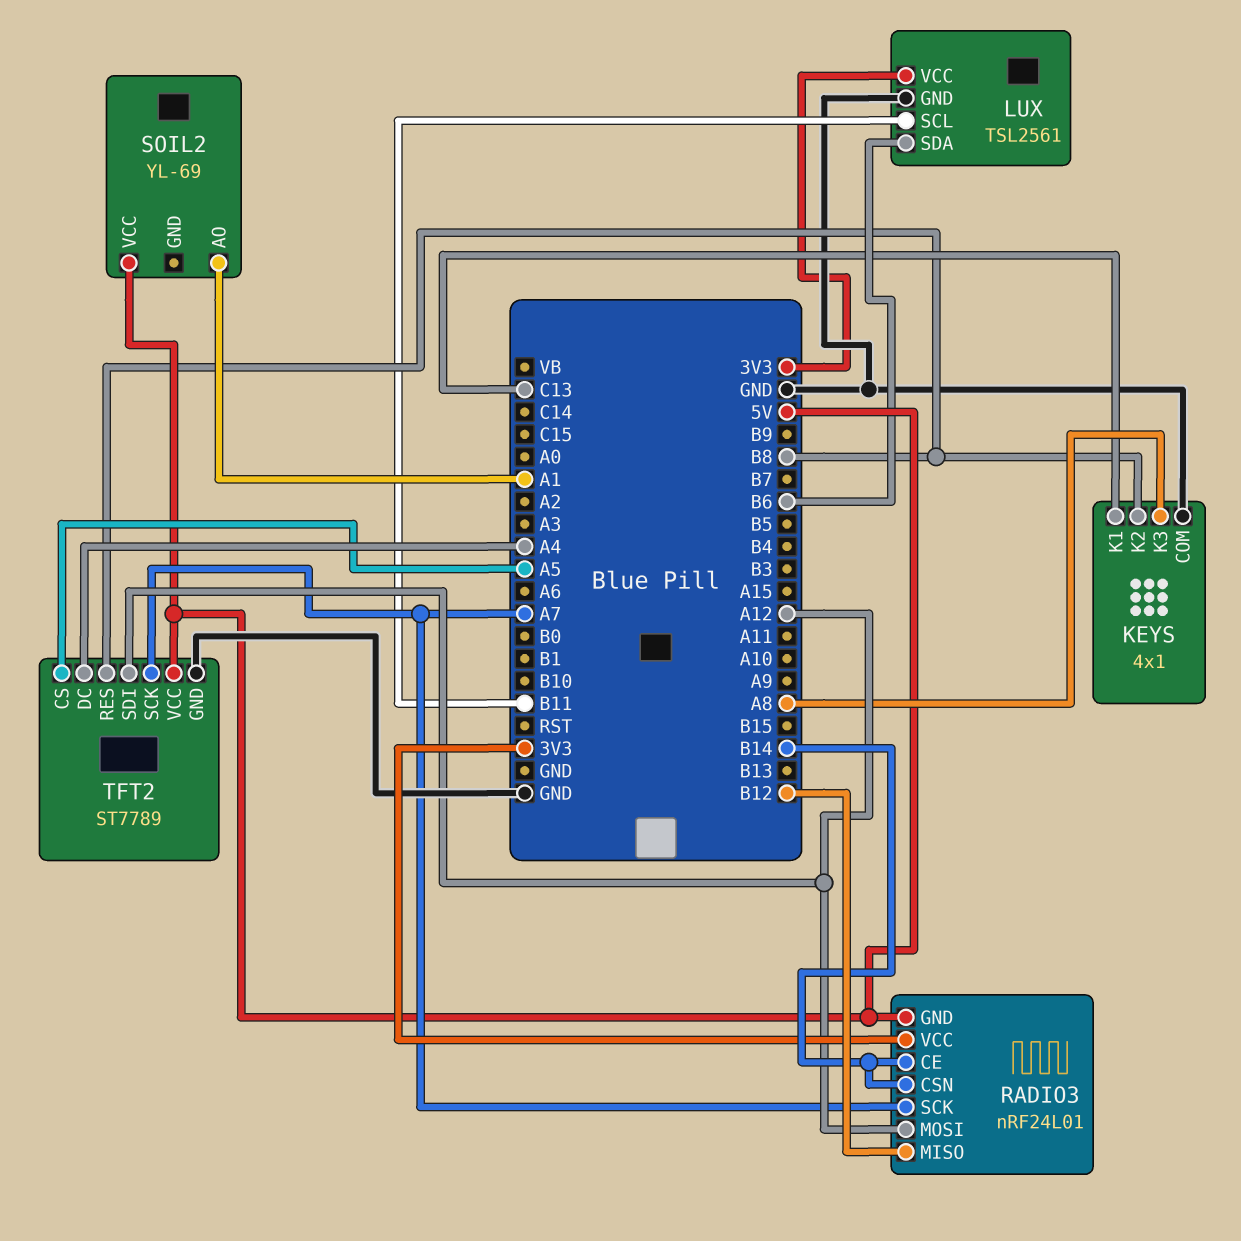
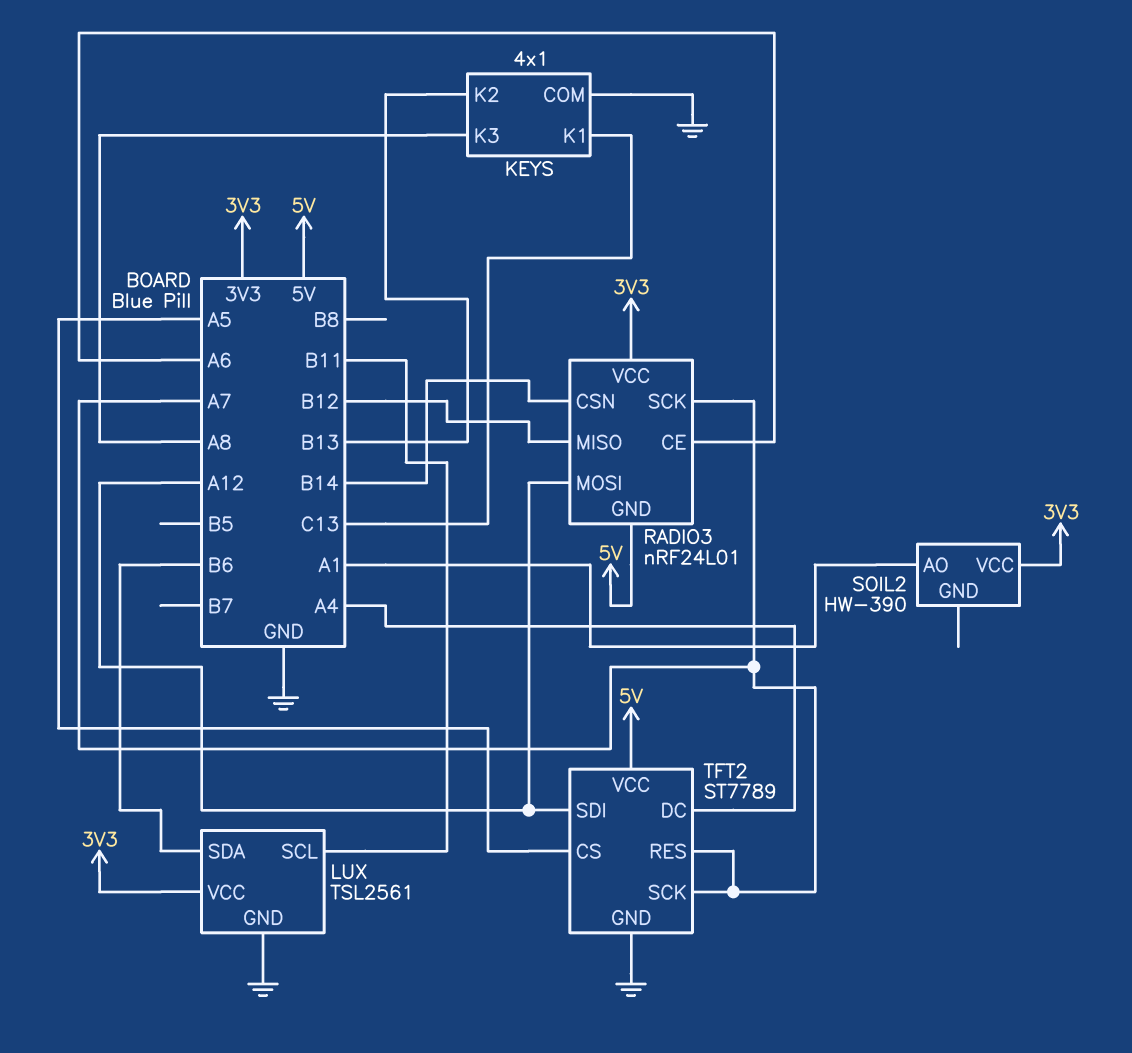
KEYS pin K2: B8 -> B13
RADIO3 pin CE: B14 -> A6
SOIL2: YL-69 -> HW-390
SOIL2 pin VCC: 5V -> 3V3
TFT2 pin RES: B8 -> A7

